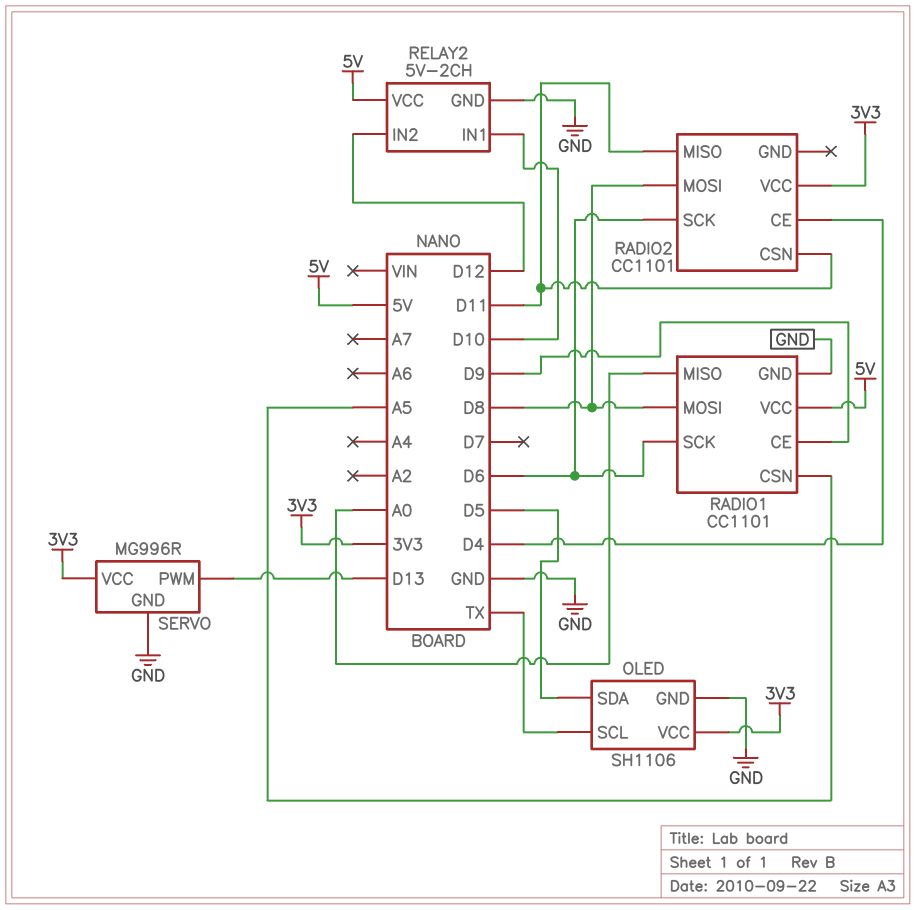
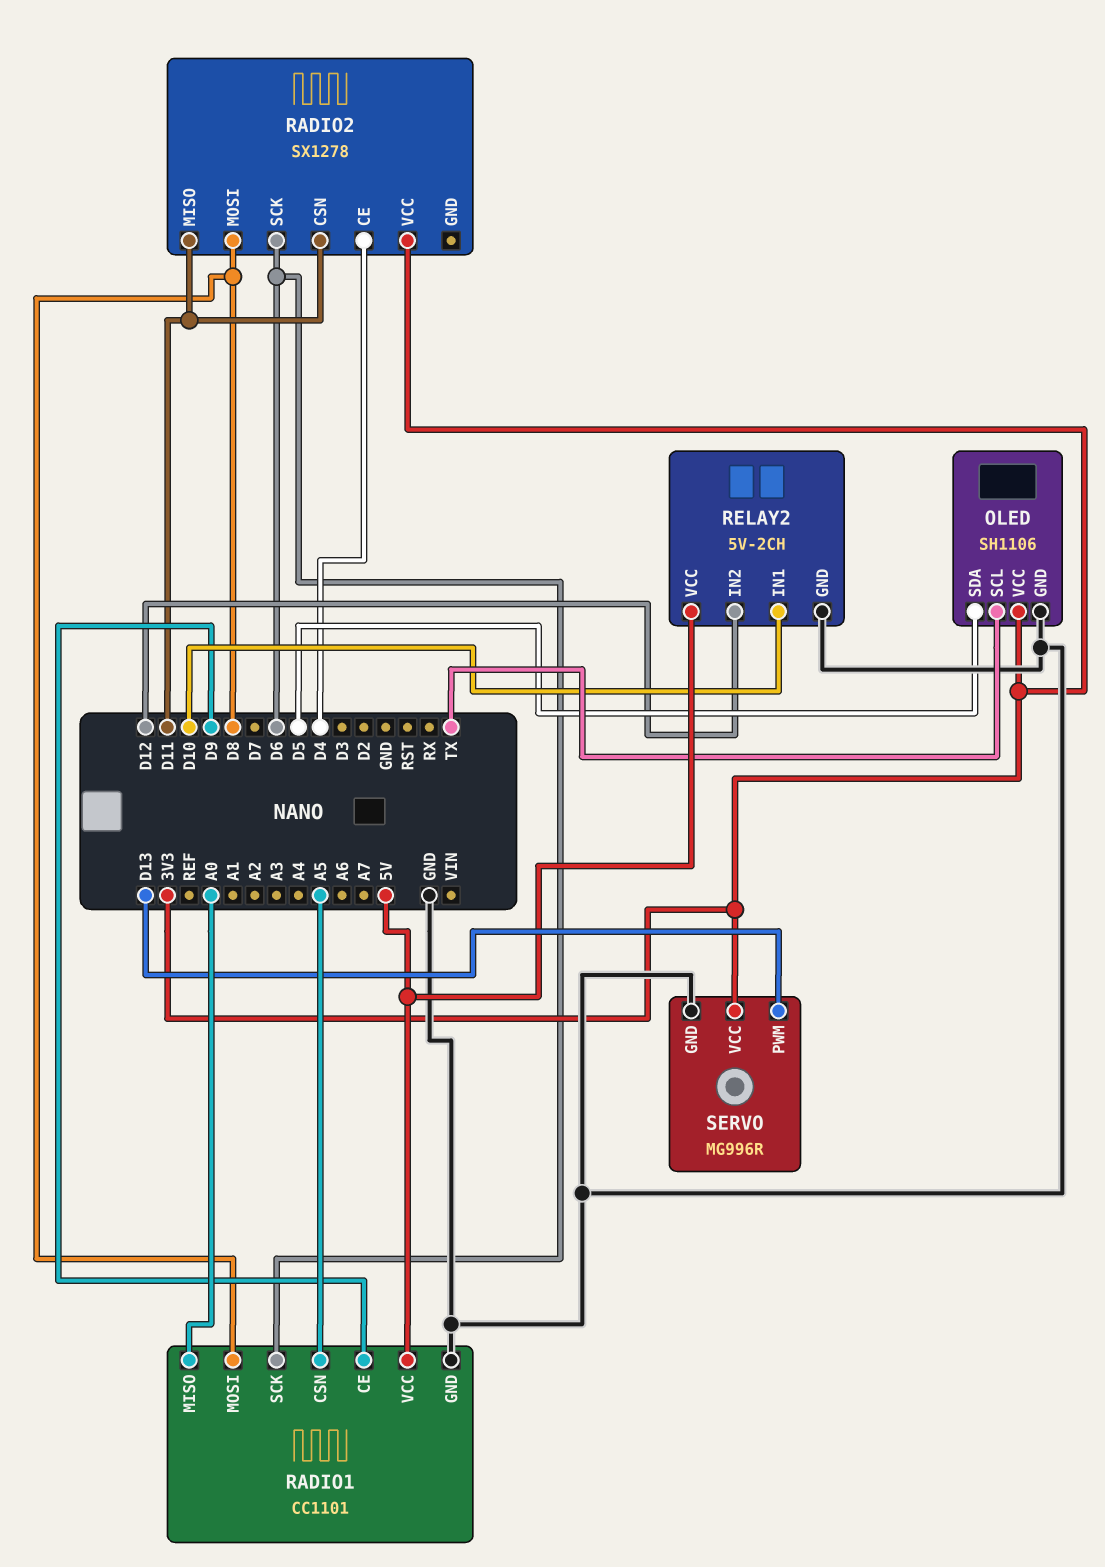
RADIO2: CC1101 -> SX1278

